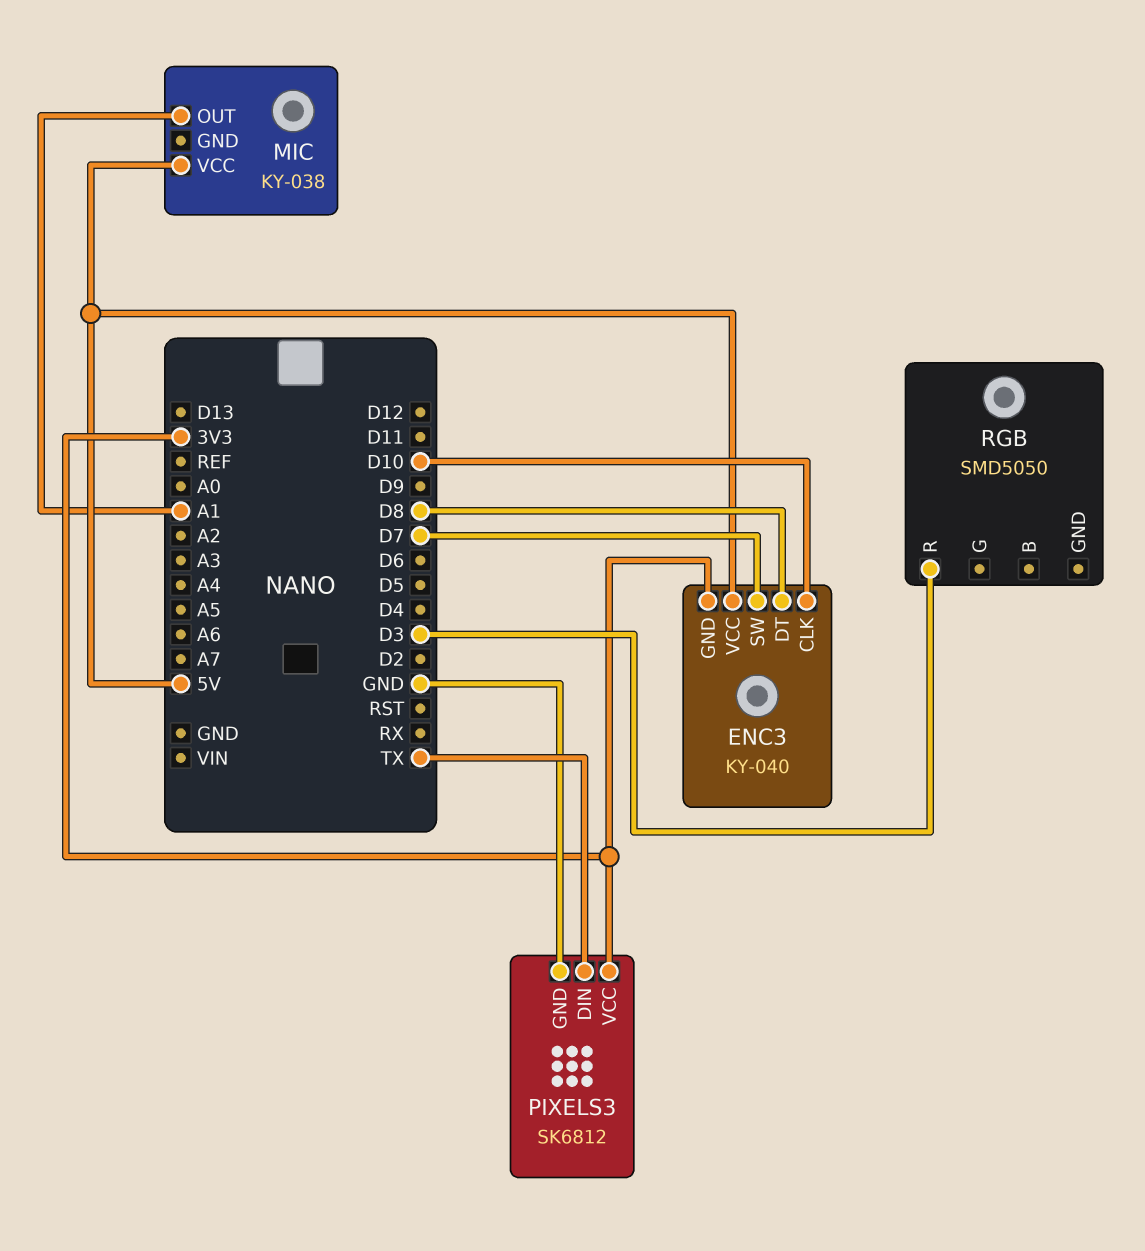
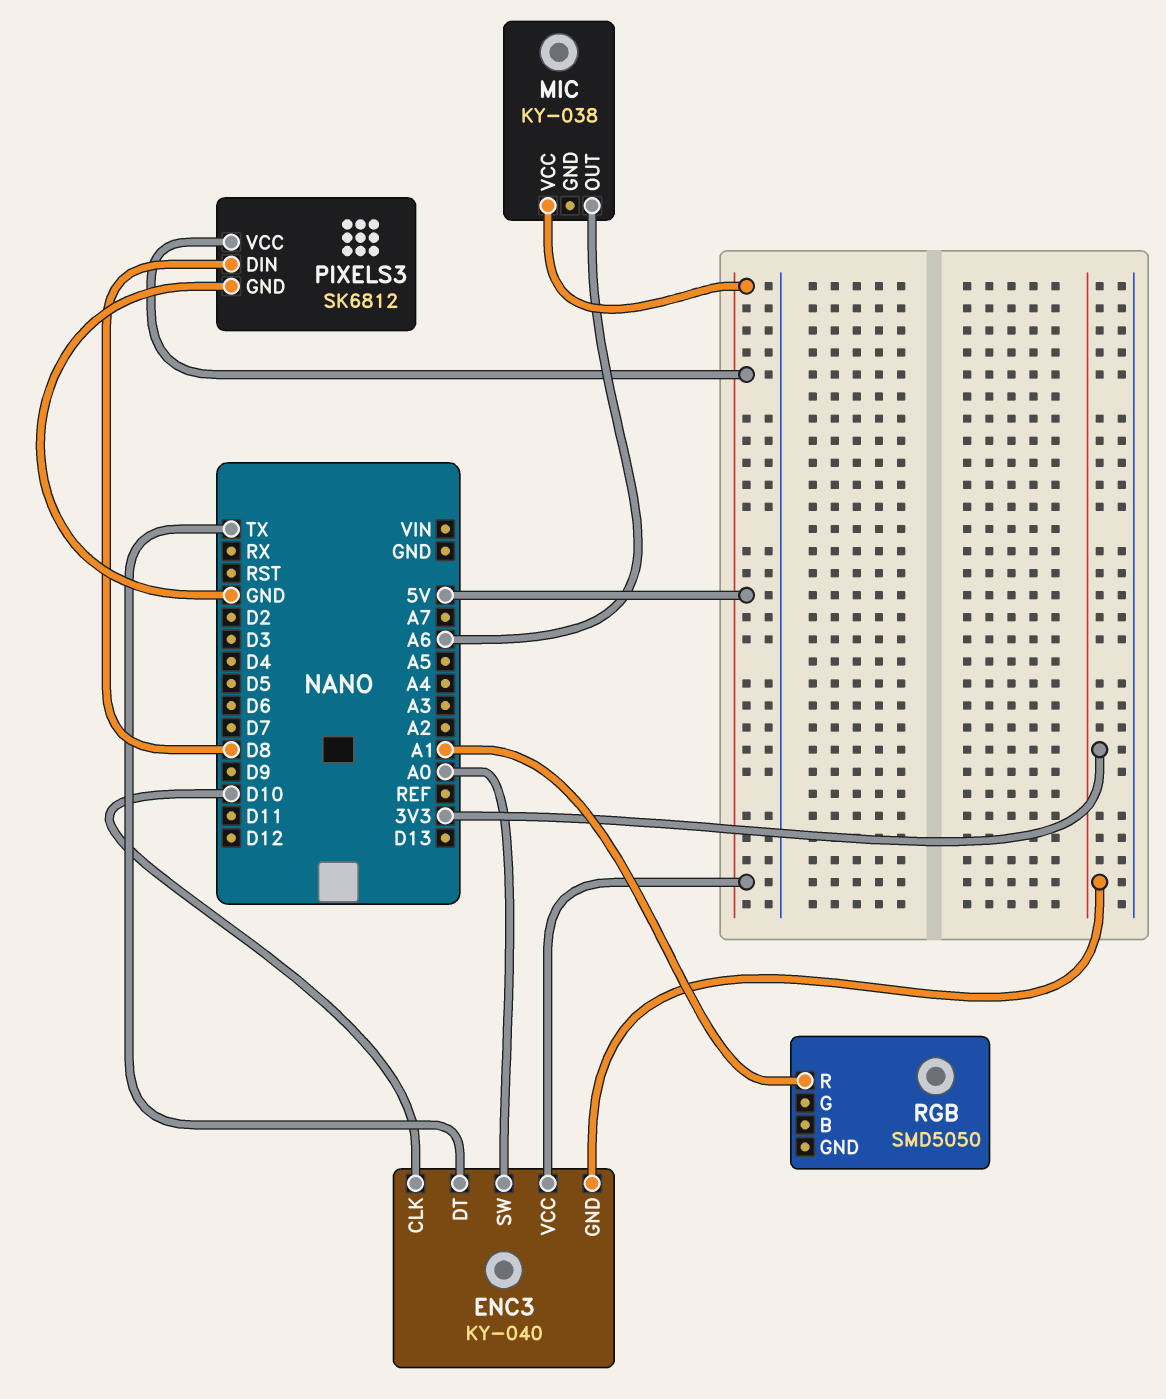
ENC3 pin DT: D8 -> TX
ENC3 pin SW: D7 -> A0
MIC pin OUT: A1 -> A6
PIXELS3 pin DIN: TX -> D8
PIXELS3 pin VCC: 3V3 -> 5V
RGB pin R: D3 -> A1

